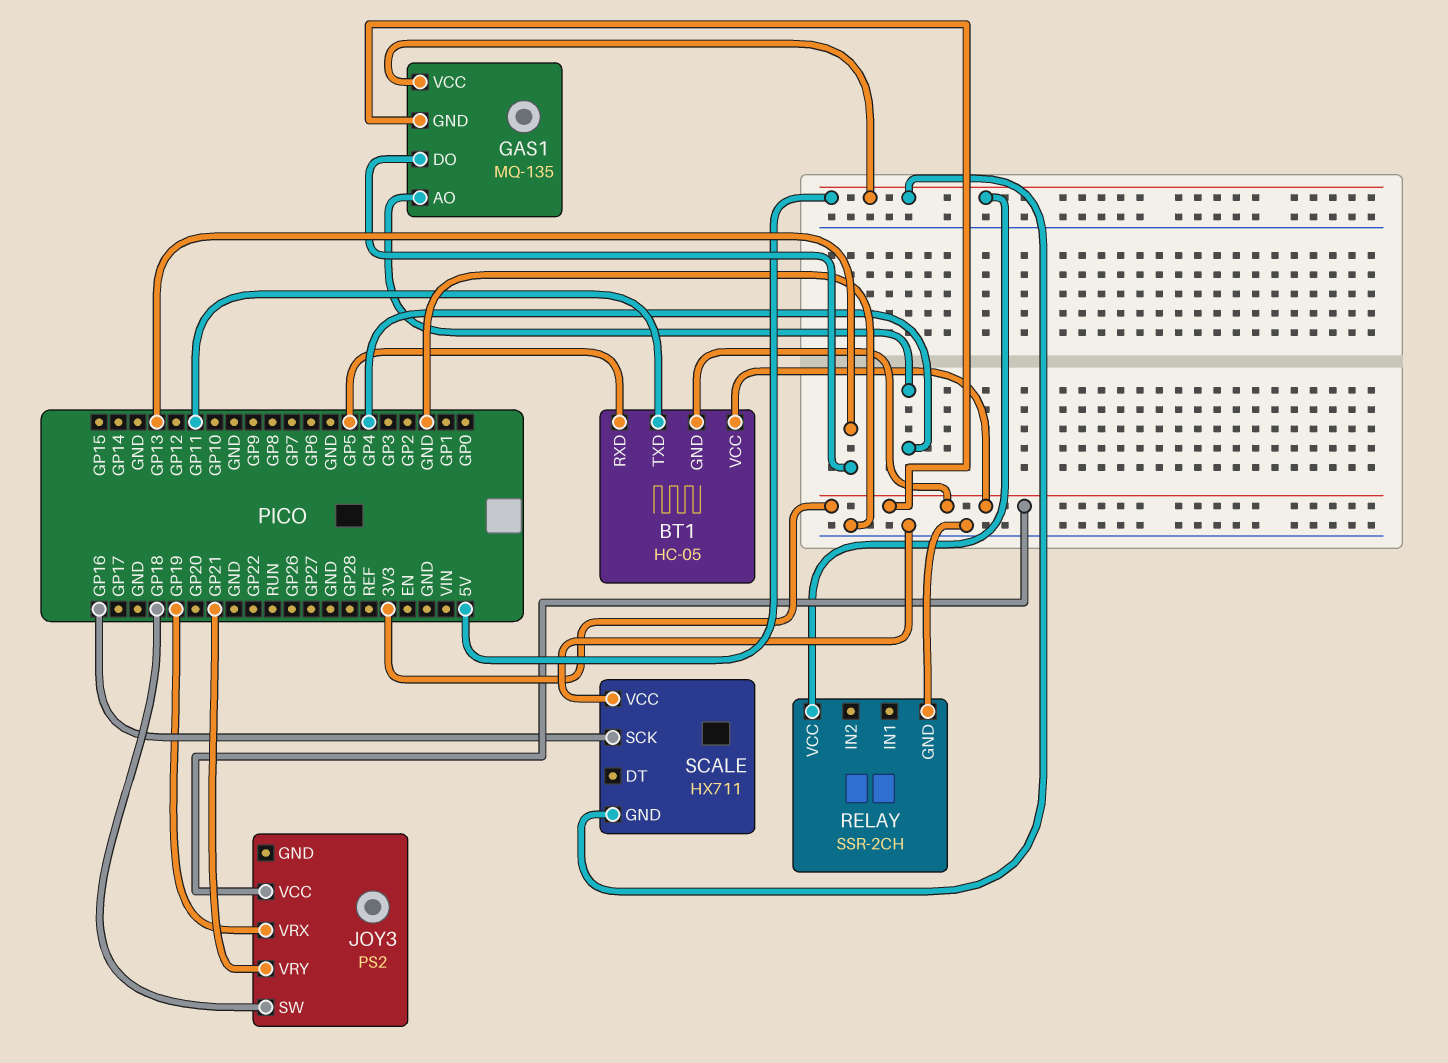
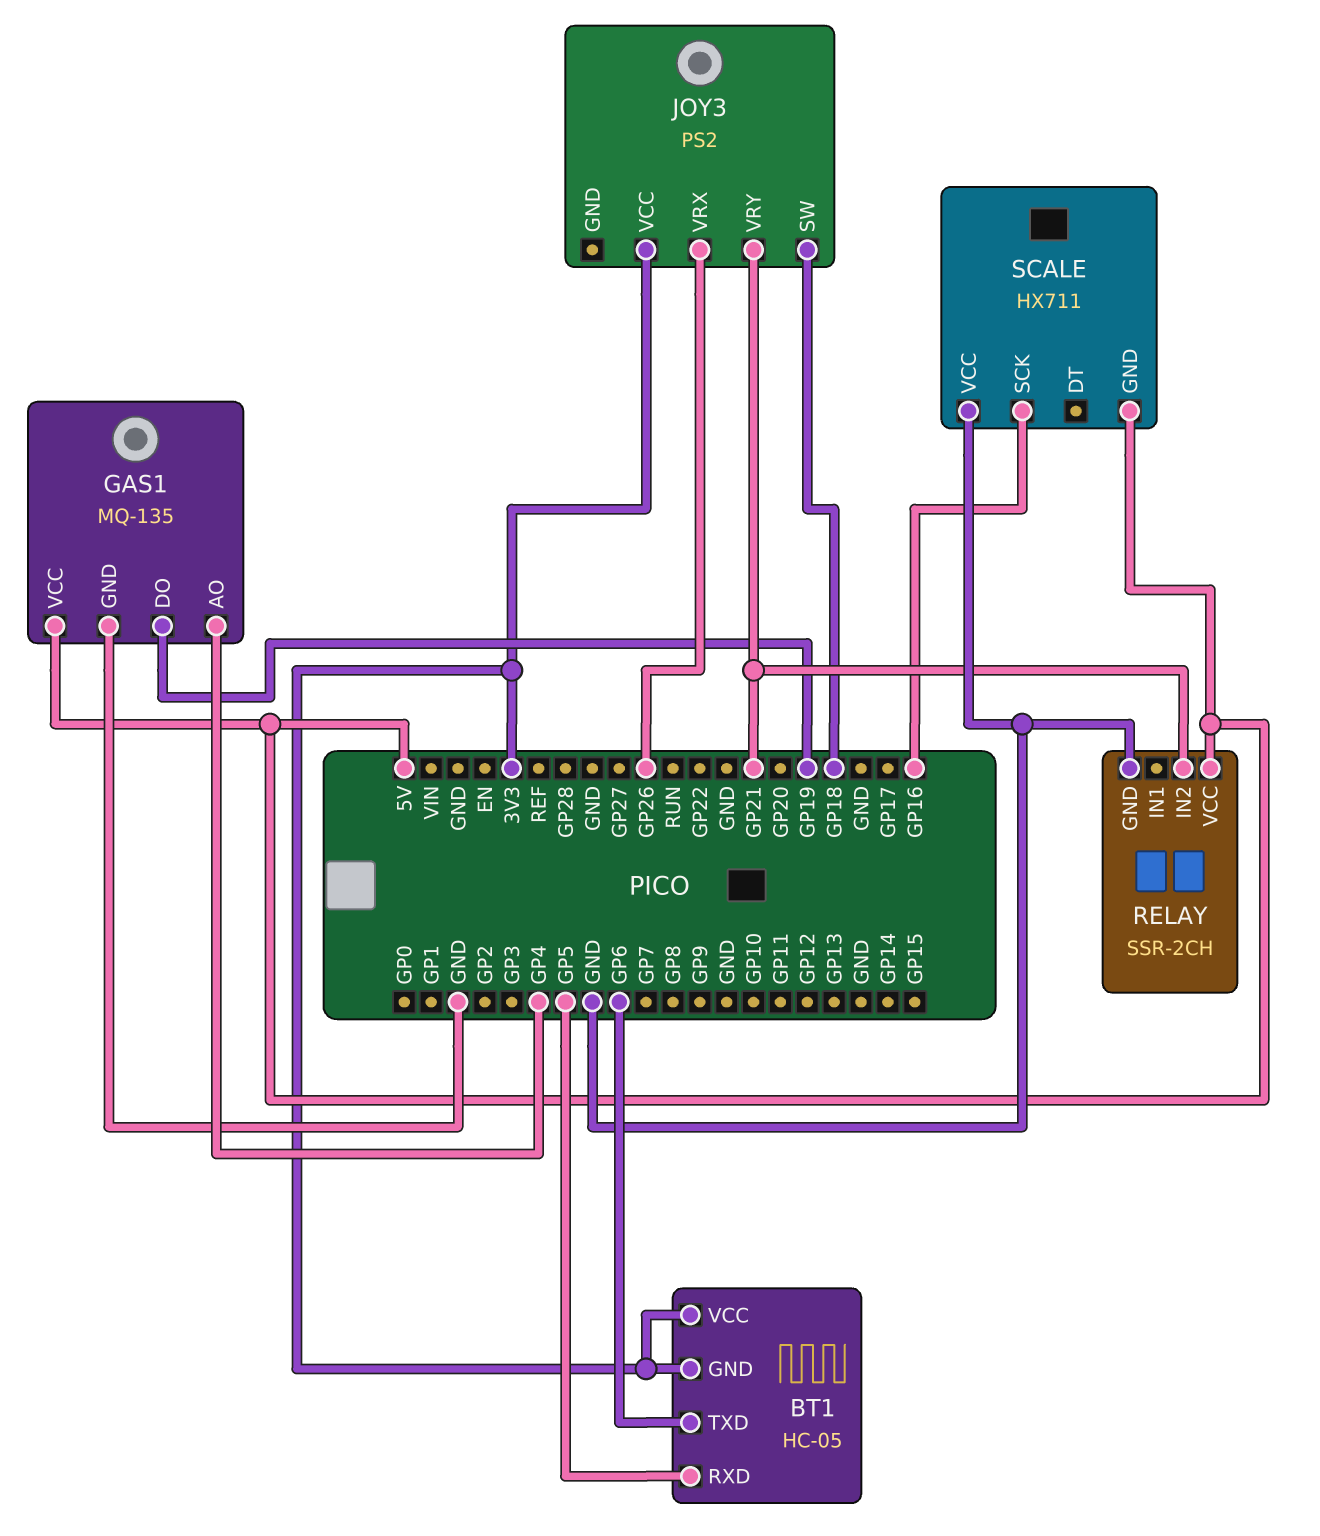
BT1 pin TXD: GP11 -> GP6
GAS1 pin DO: GP13 -> GP19
GAS1 pin GND: 3V3 -> GND
JOY3 pin VRX: GP19 -> GP26
RELAY pin IN2: none -> GP21

